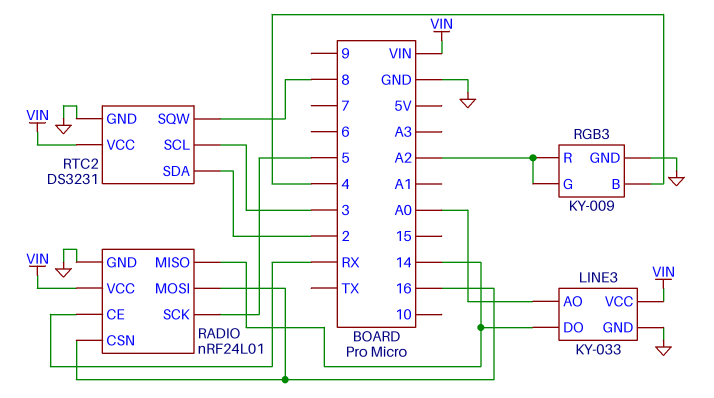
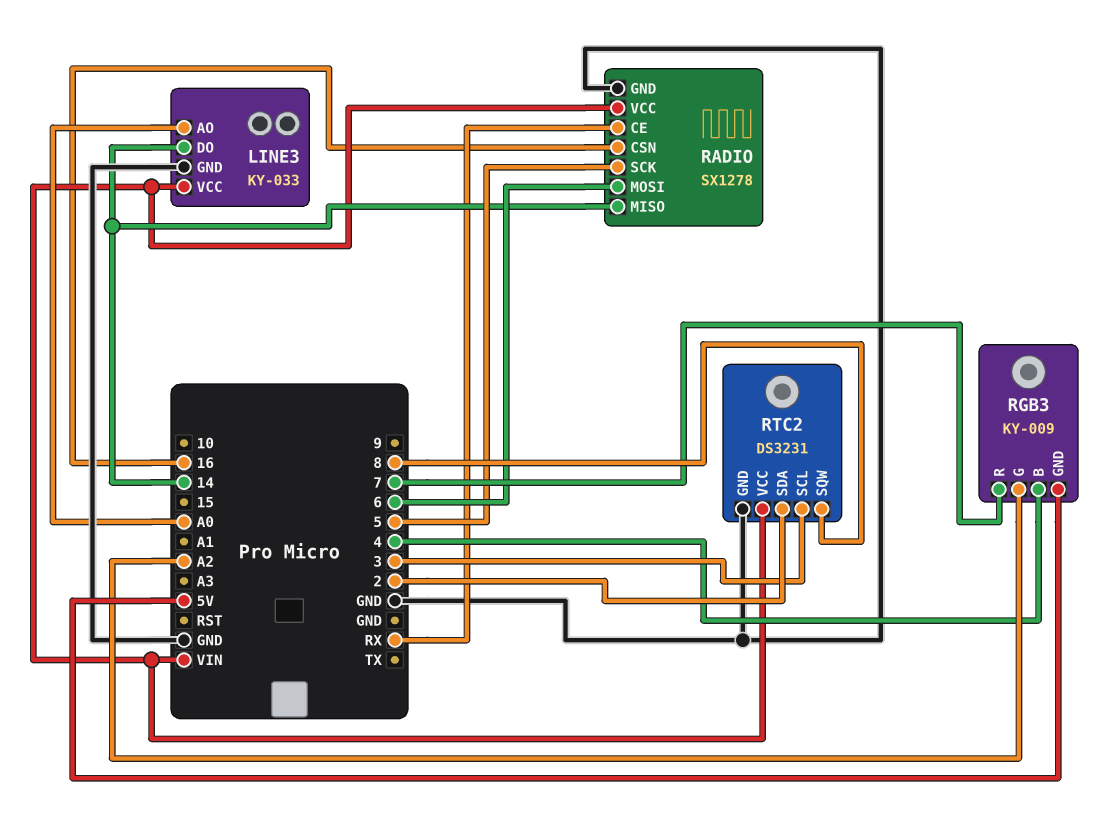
RADIO: nRF24L01 -> SX1278
RADIO pin MOSI: 16 -> 6
RGB3 pin GND: GND -> 5V
RGB3 pin R: A2 -> 7

